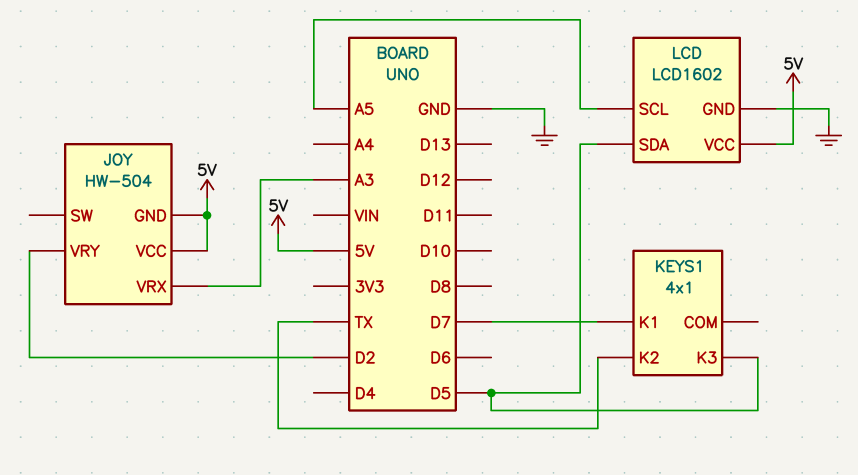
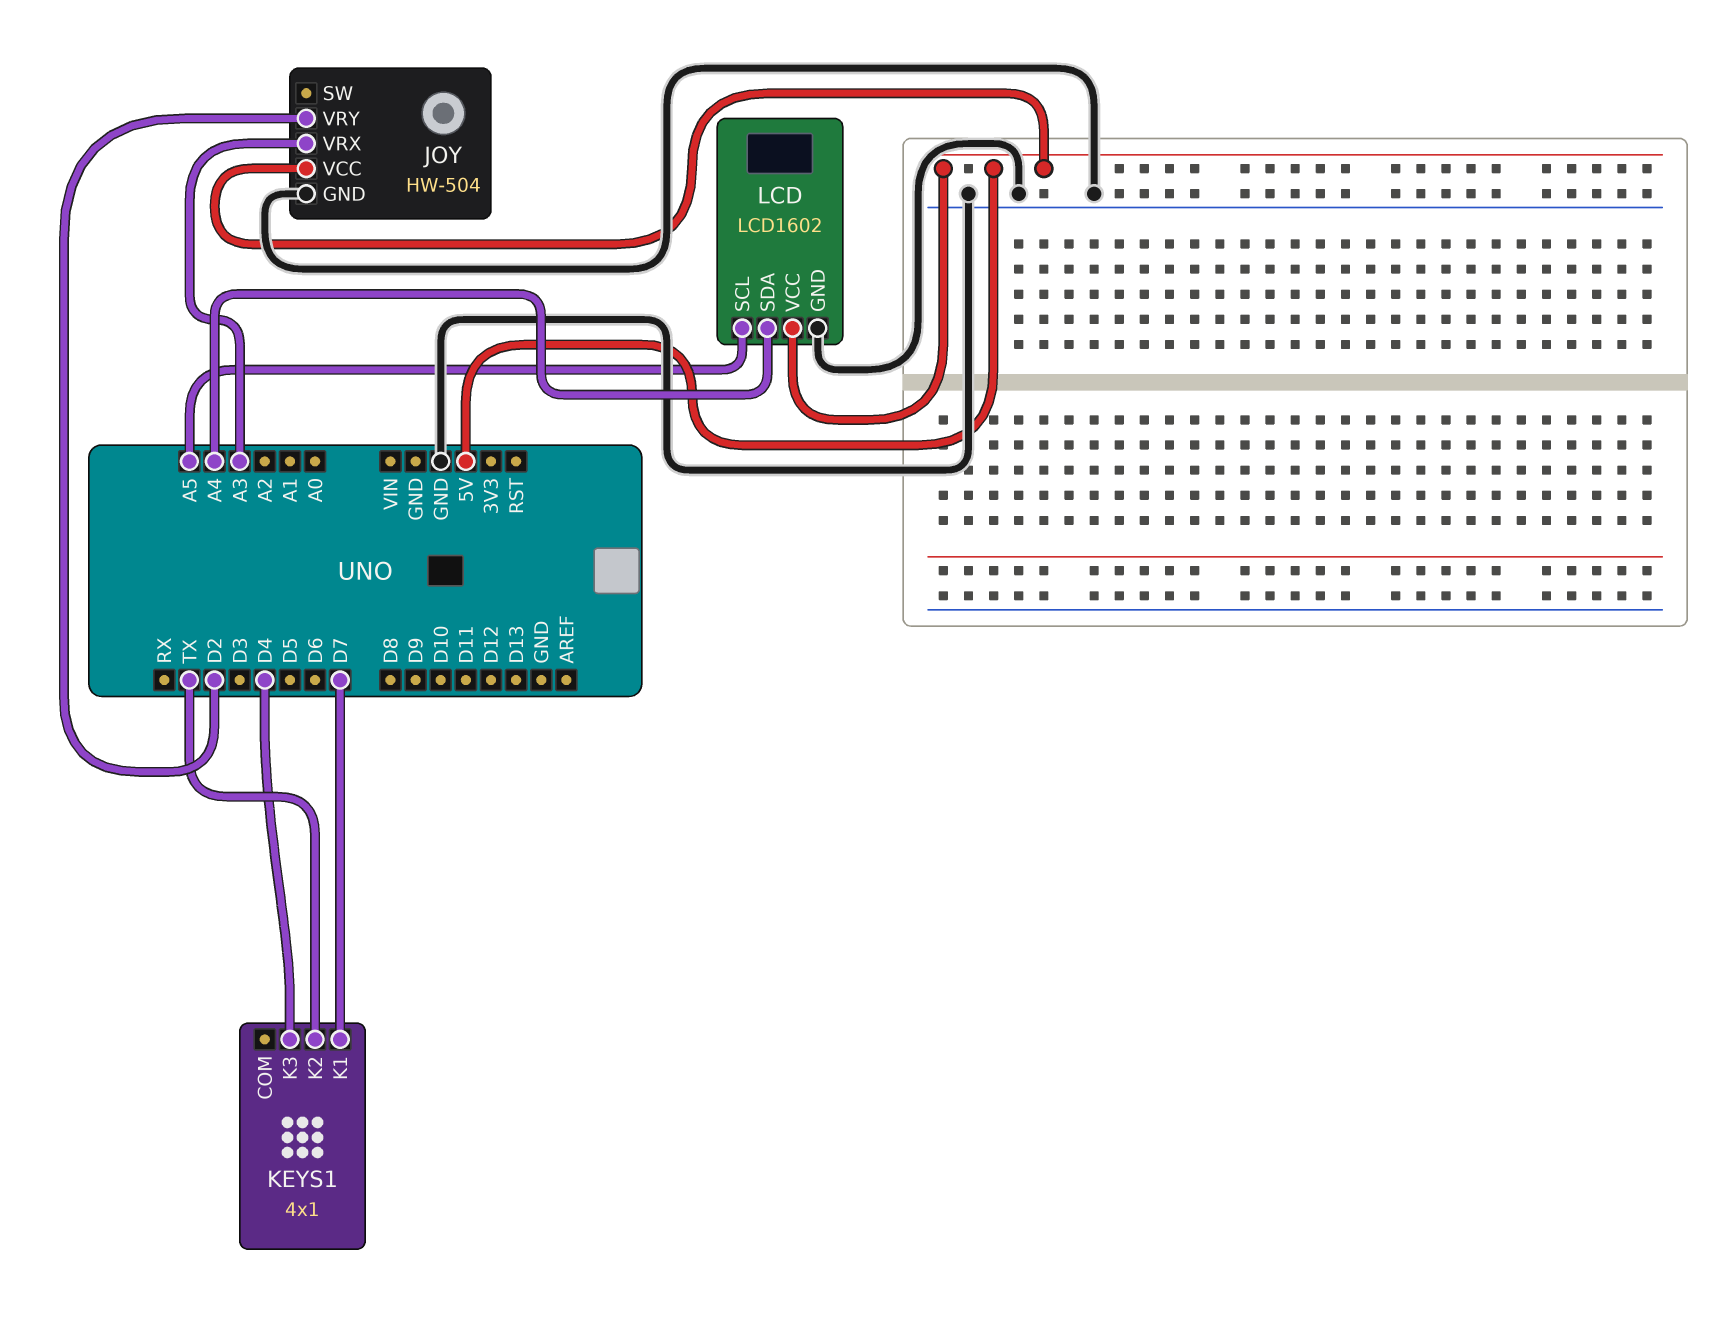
JOY pin GND: 5V -> GND
KEYS1 pin K3: D5 -> D4
LCD pin SDA: D5 -> A4

